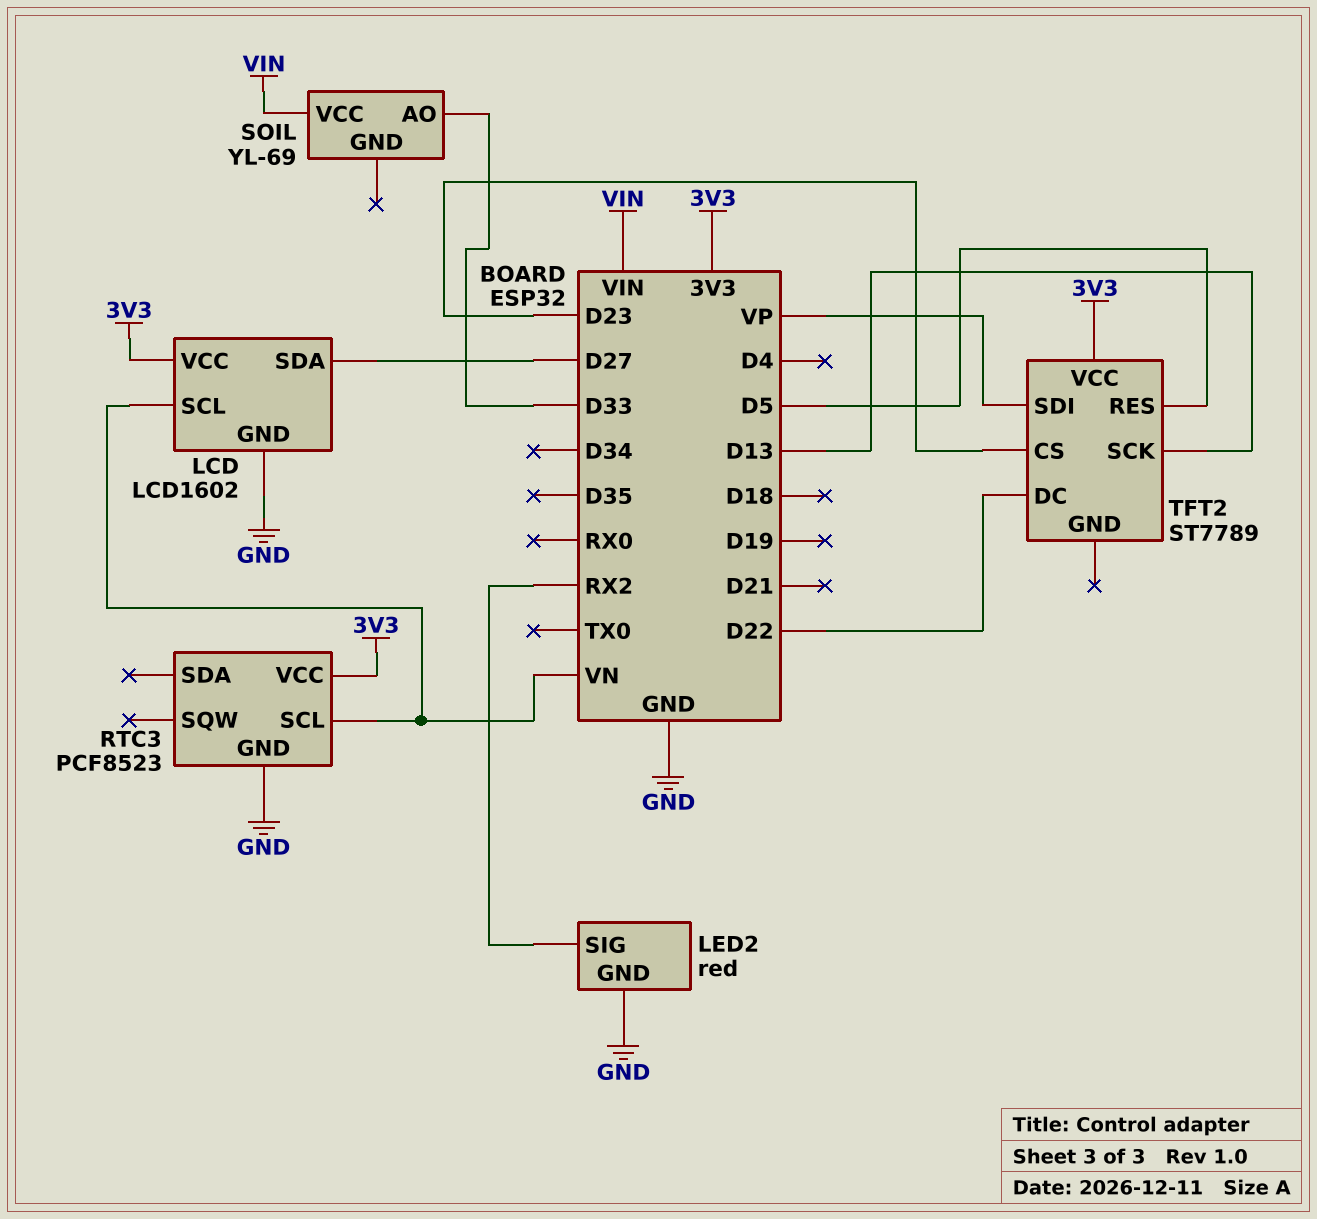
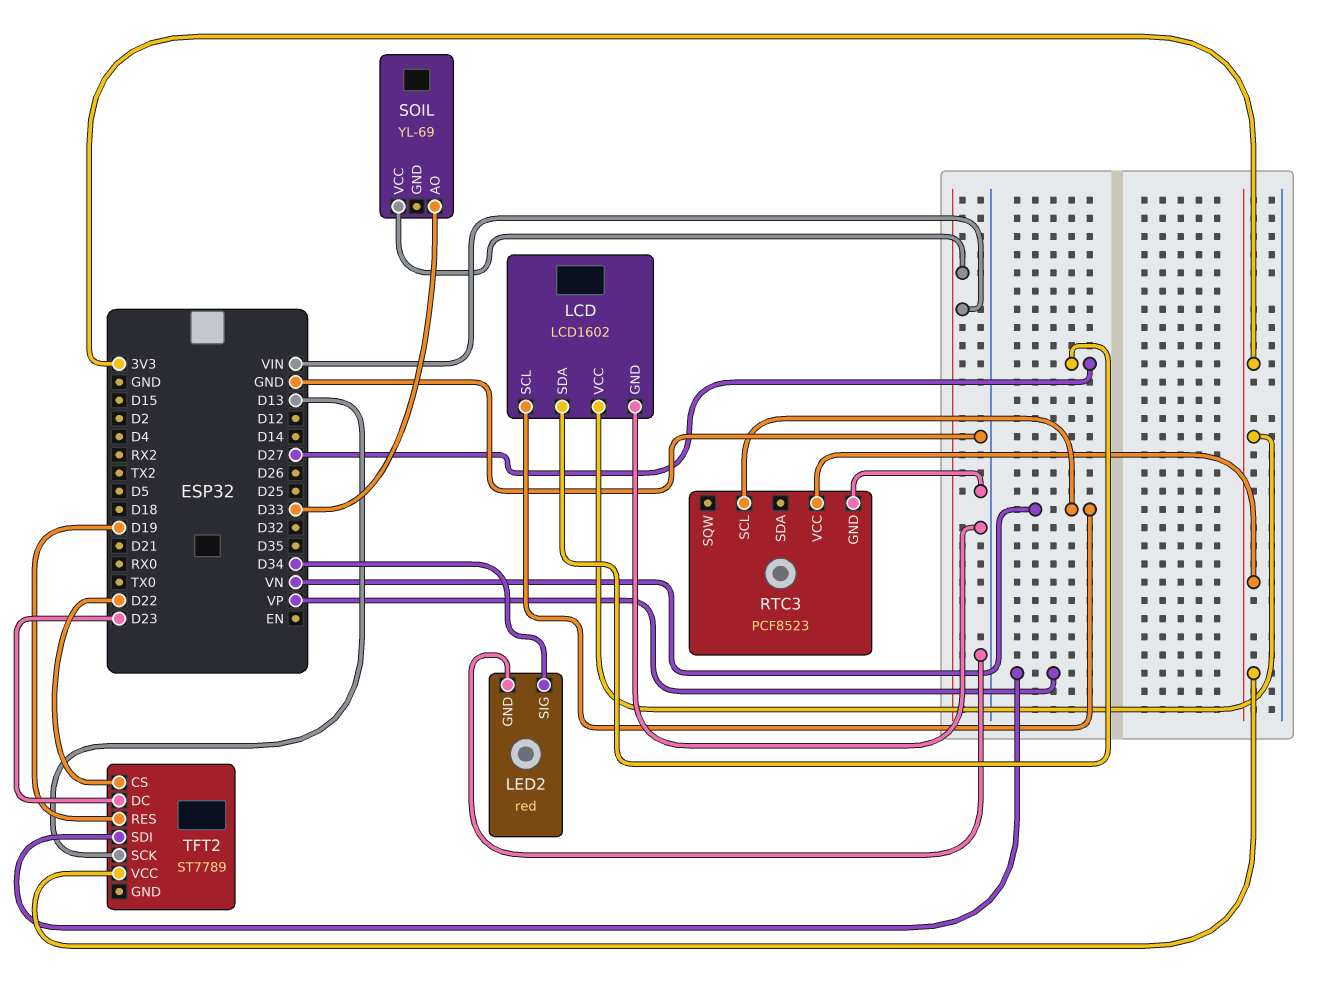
LED2 pin SIG: RX2 -> D34
TFT2 pin CS: D23 -> D22
TFT2 pin DC: D22 -> D23
TFT2 pin RES: D5 -> D19

